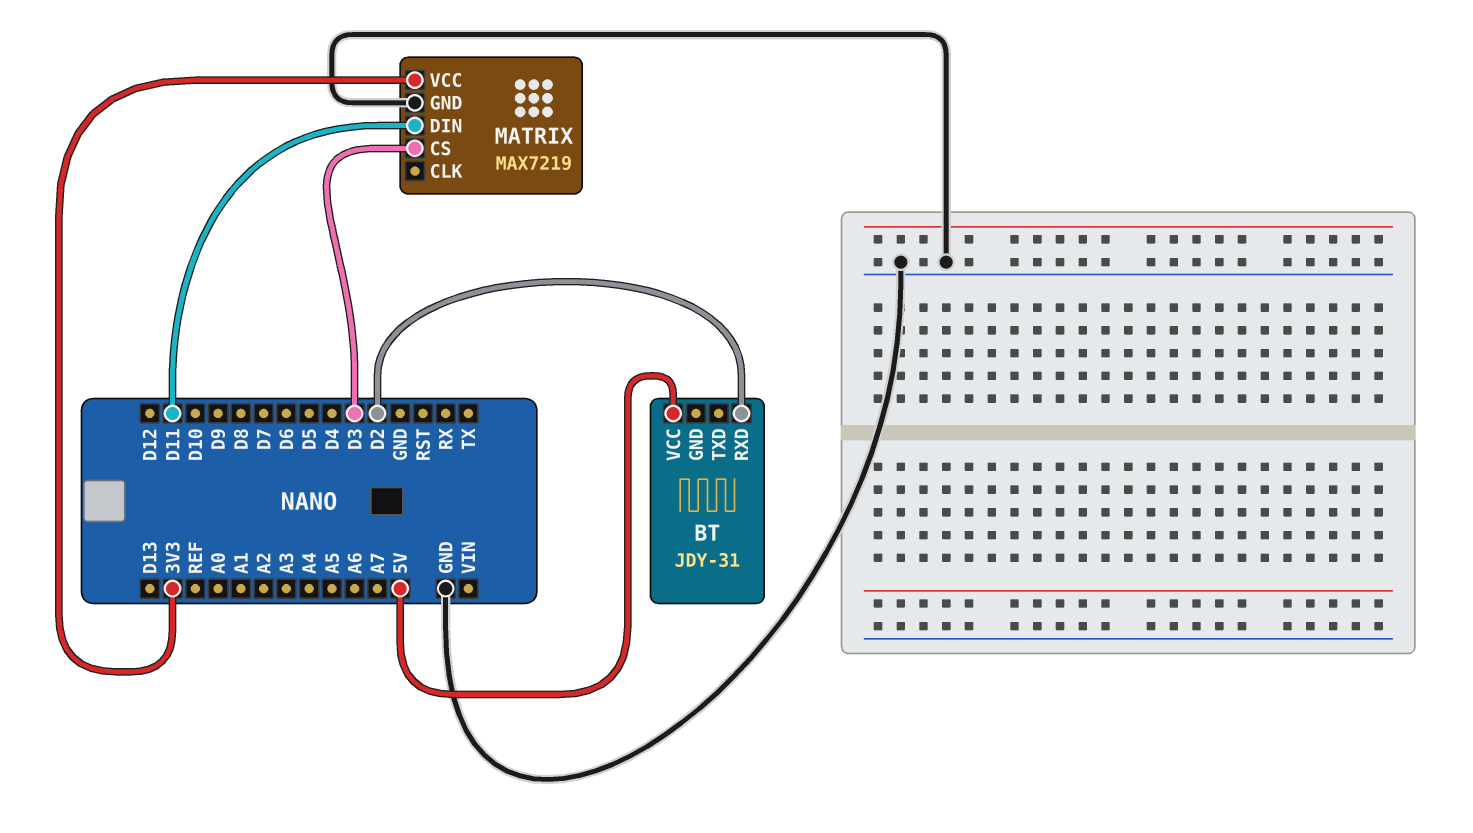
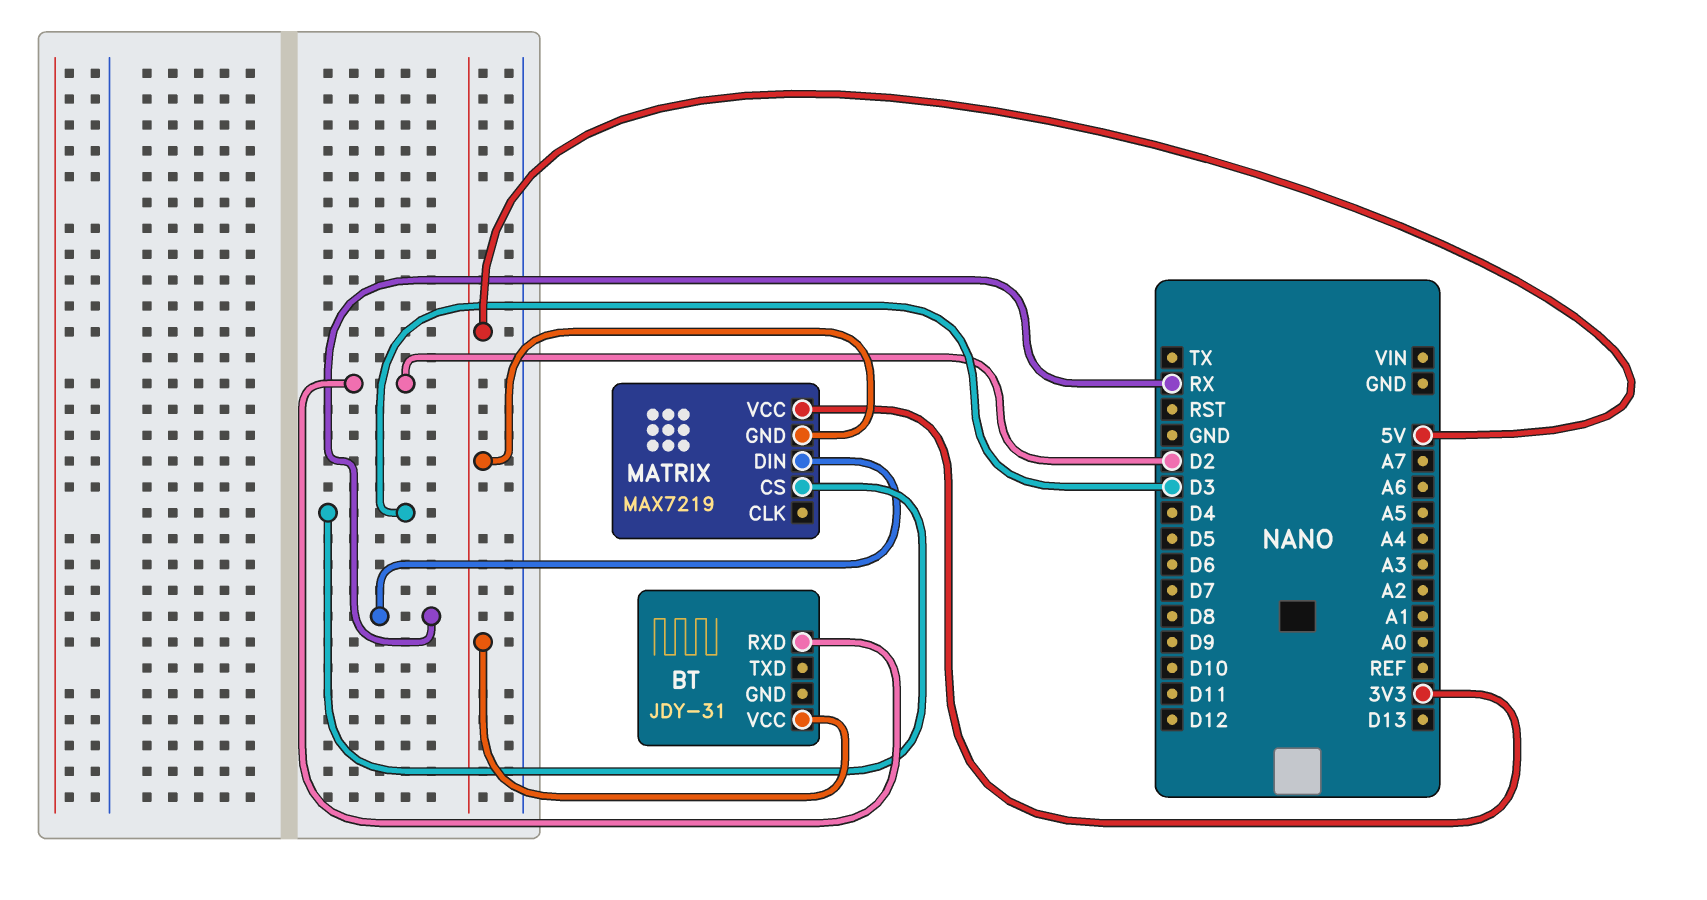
MATRIX pin DIN: D11 -> RX
MATRIX pin GND: GND -> 5V

